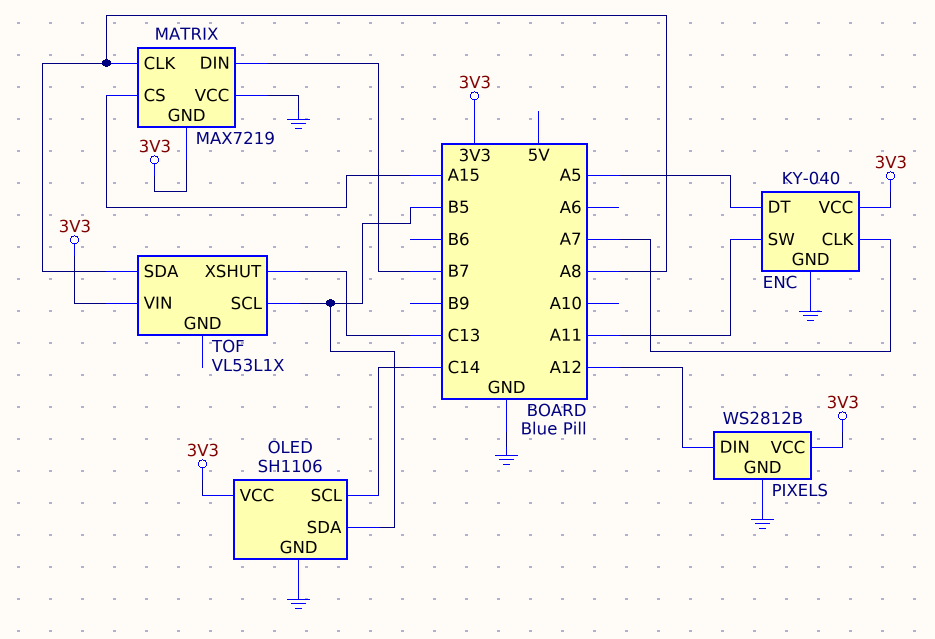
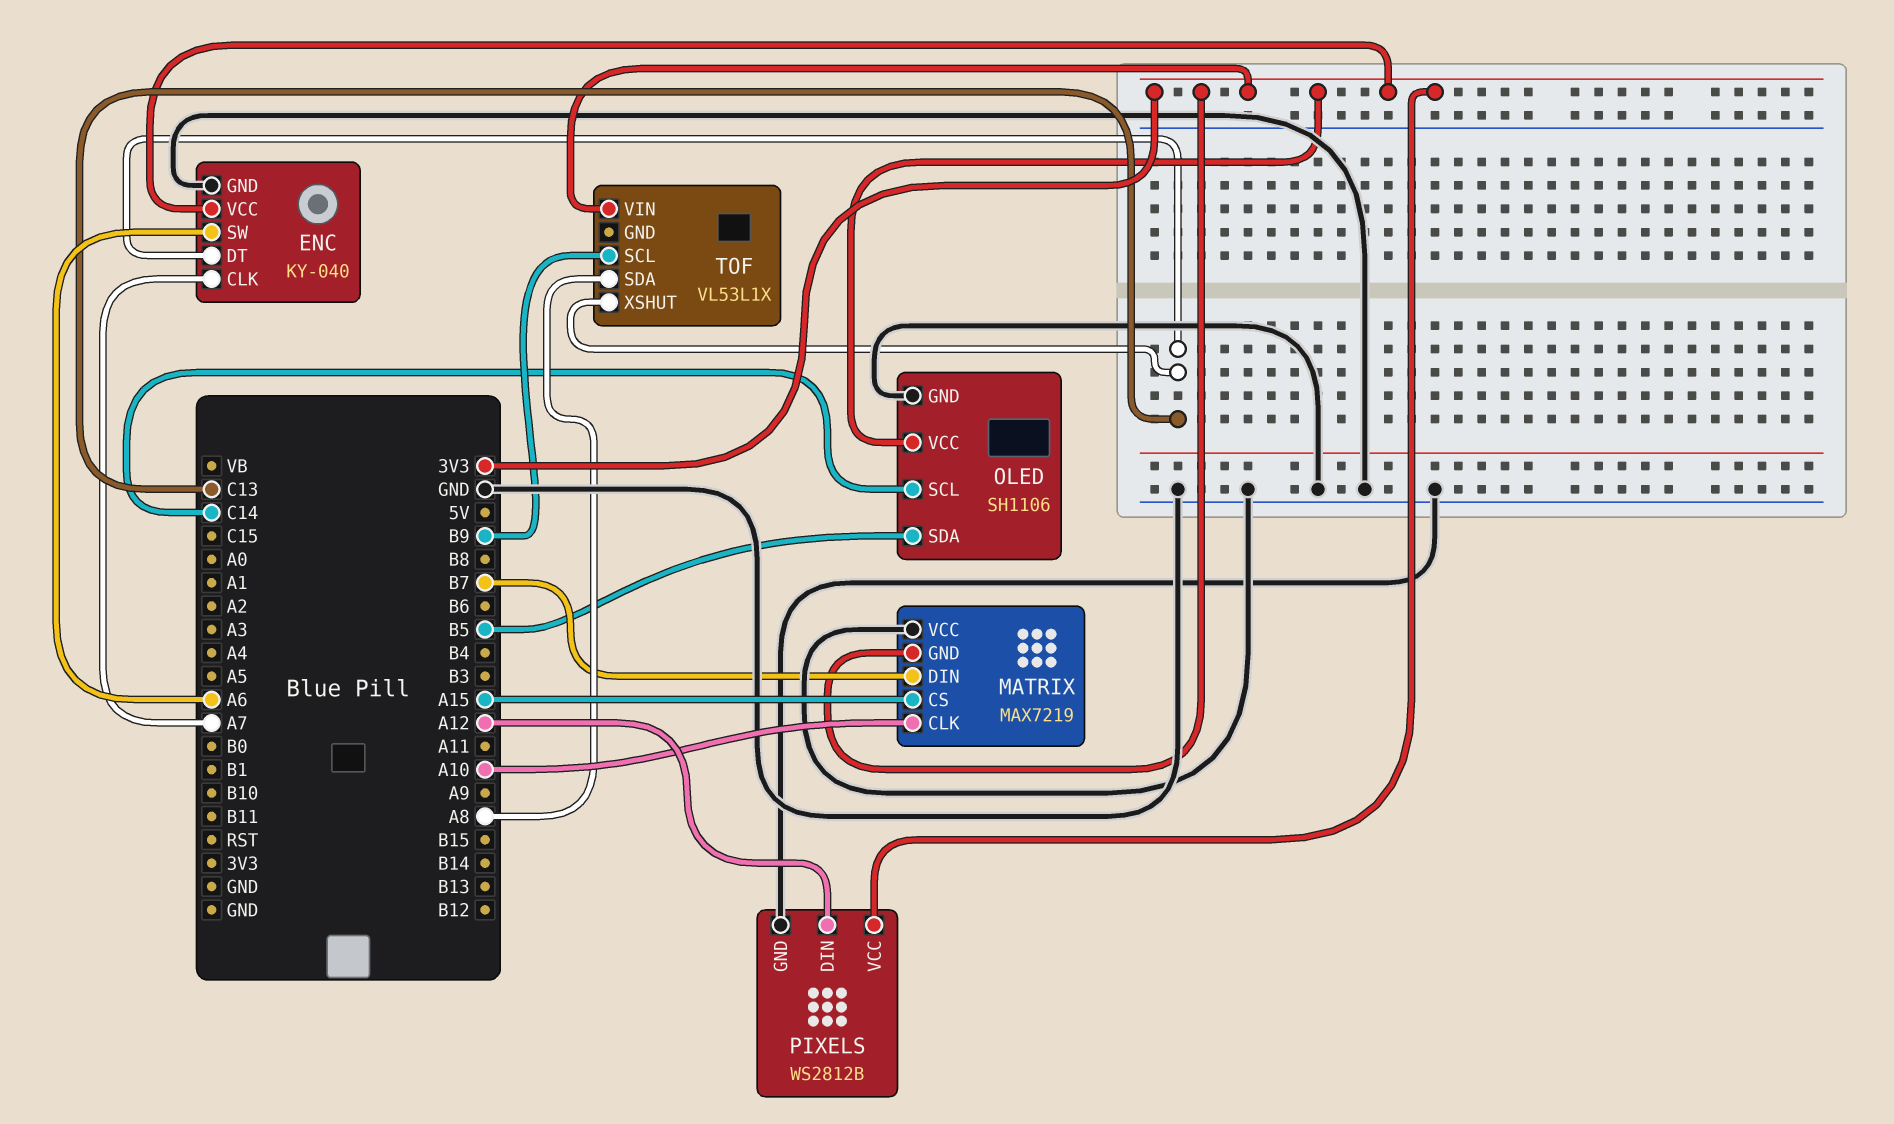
ENC pin DT: A5 -> C13
ENC pin SW: A11 -> A6
MATRIX pin CLK: A8 -> A10
TOF pin SCL: B5 -> B9

